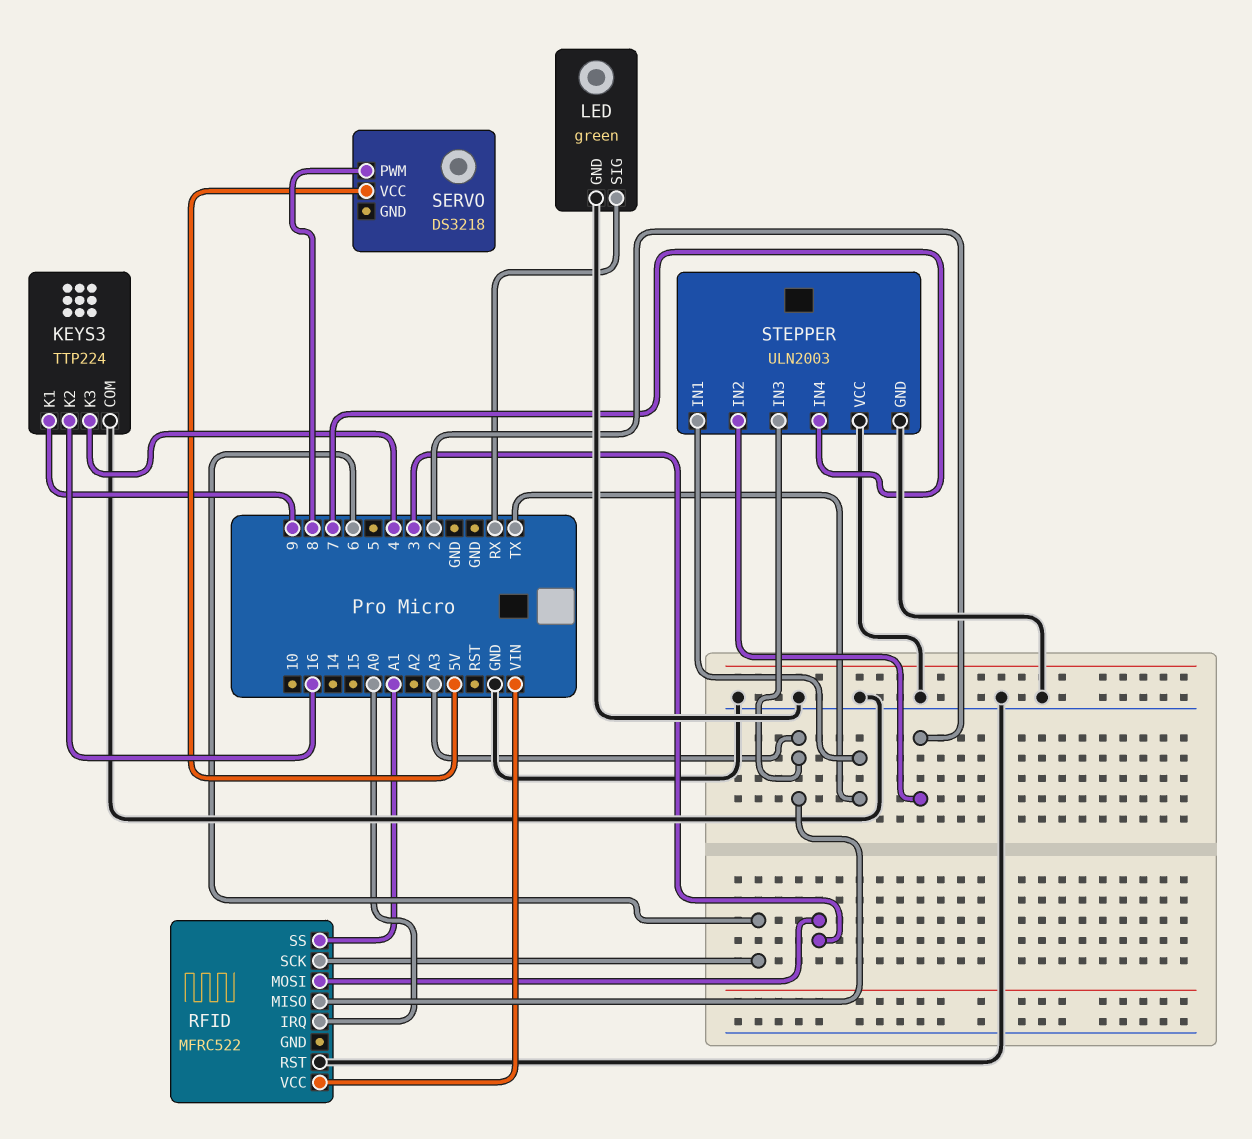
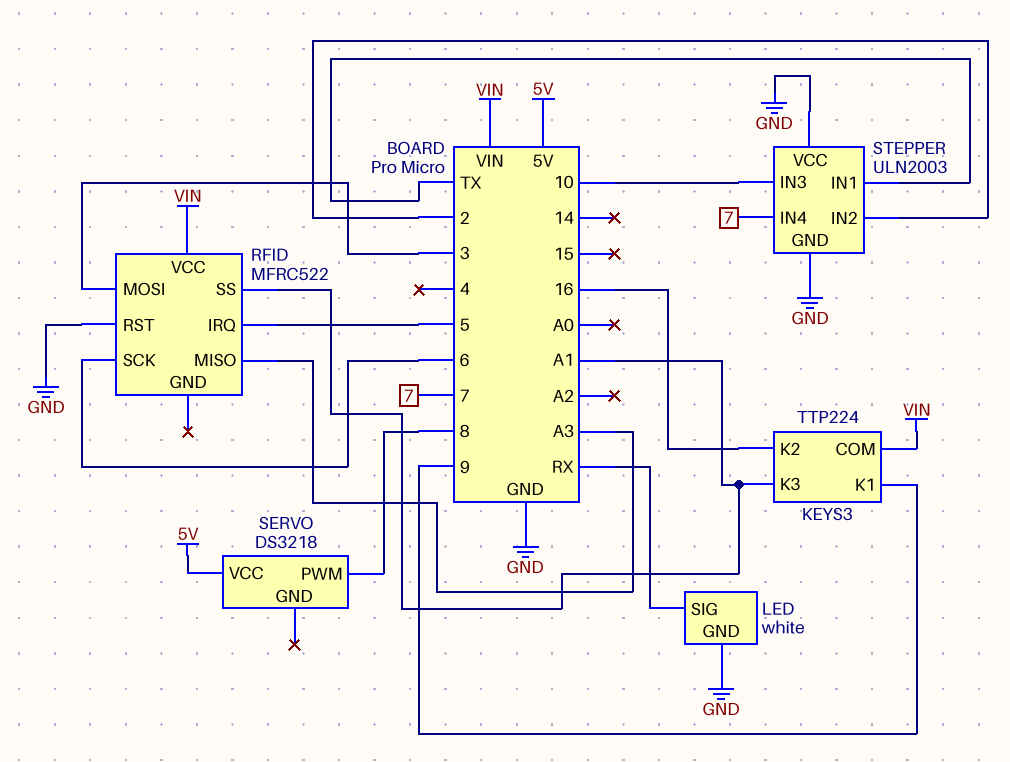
KEYS3 pin COM: GND -> VIN
KEYS3 pin K3: 4 -> A1
LED: green -> white
RFID pin IRQ: A0 -> 5
STEPPER pin IN3: A3 -> 10

